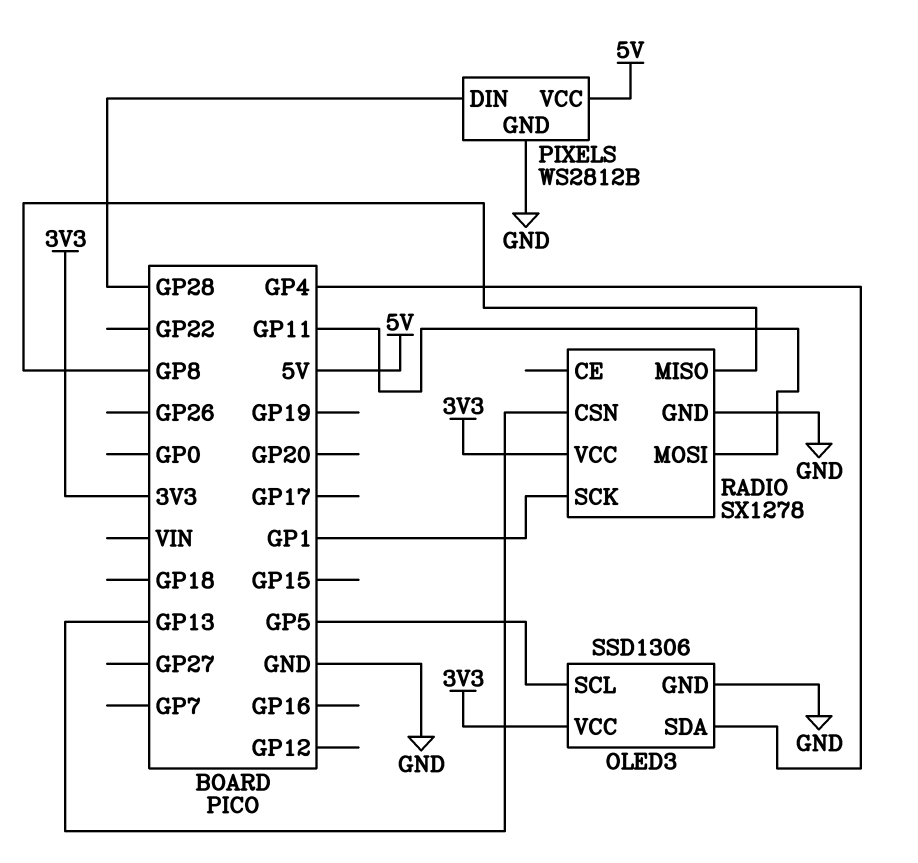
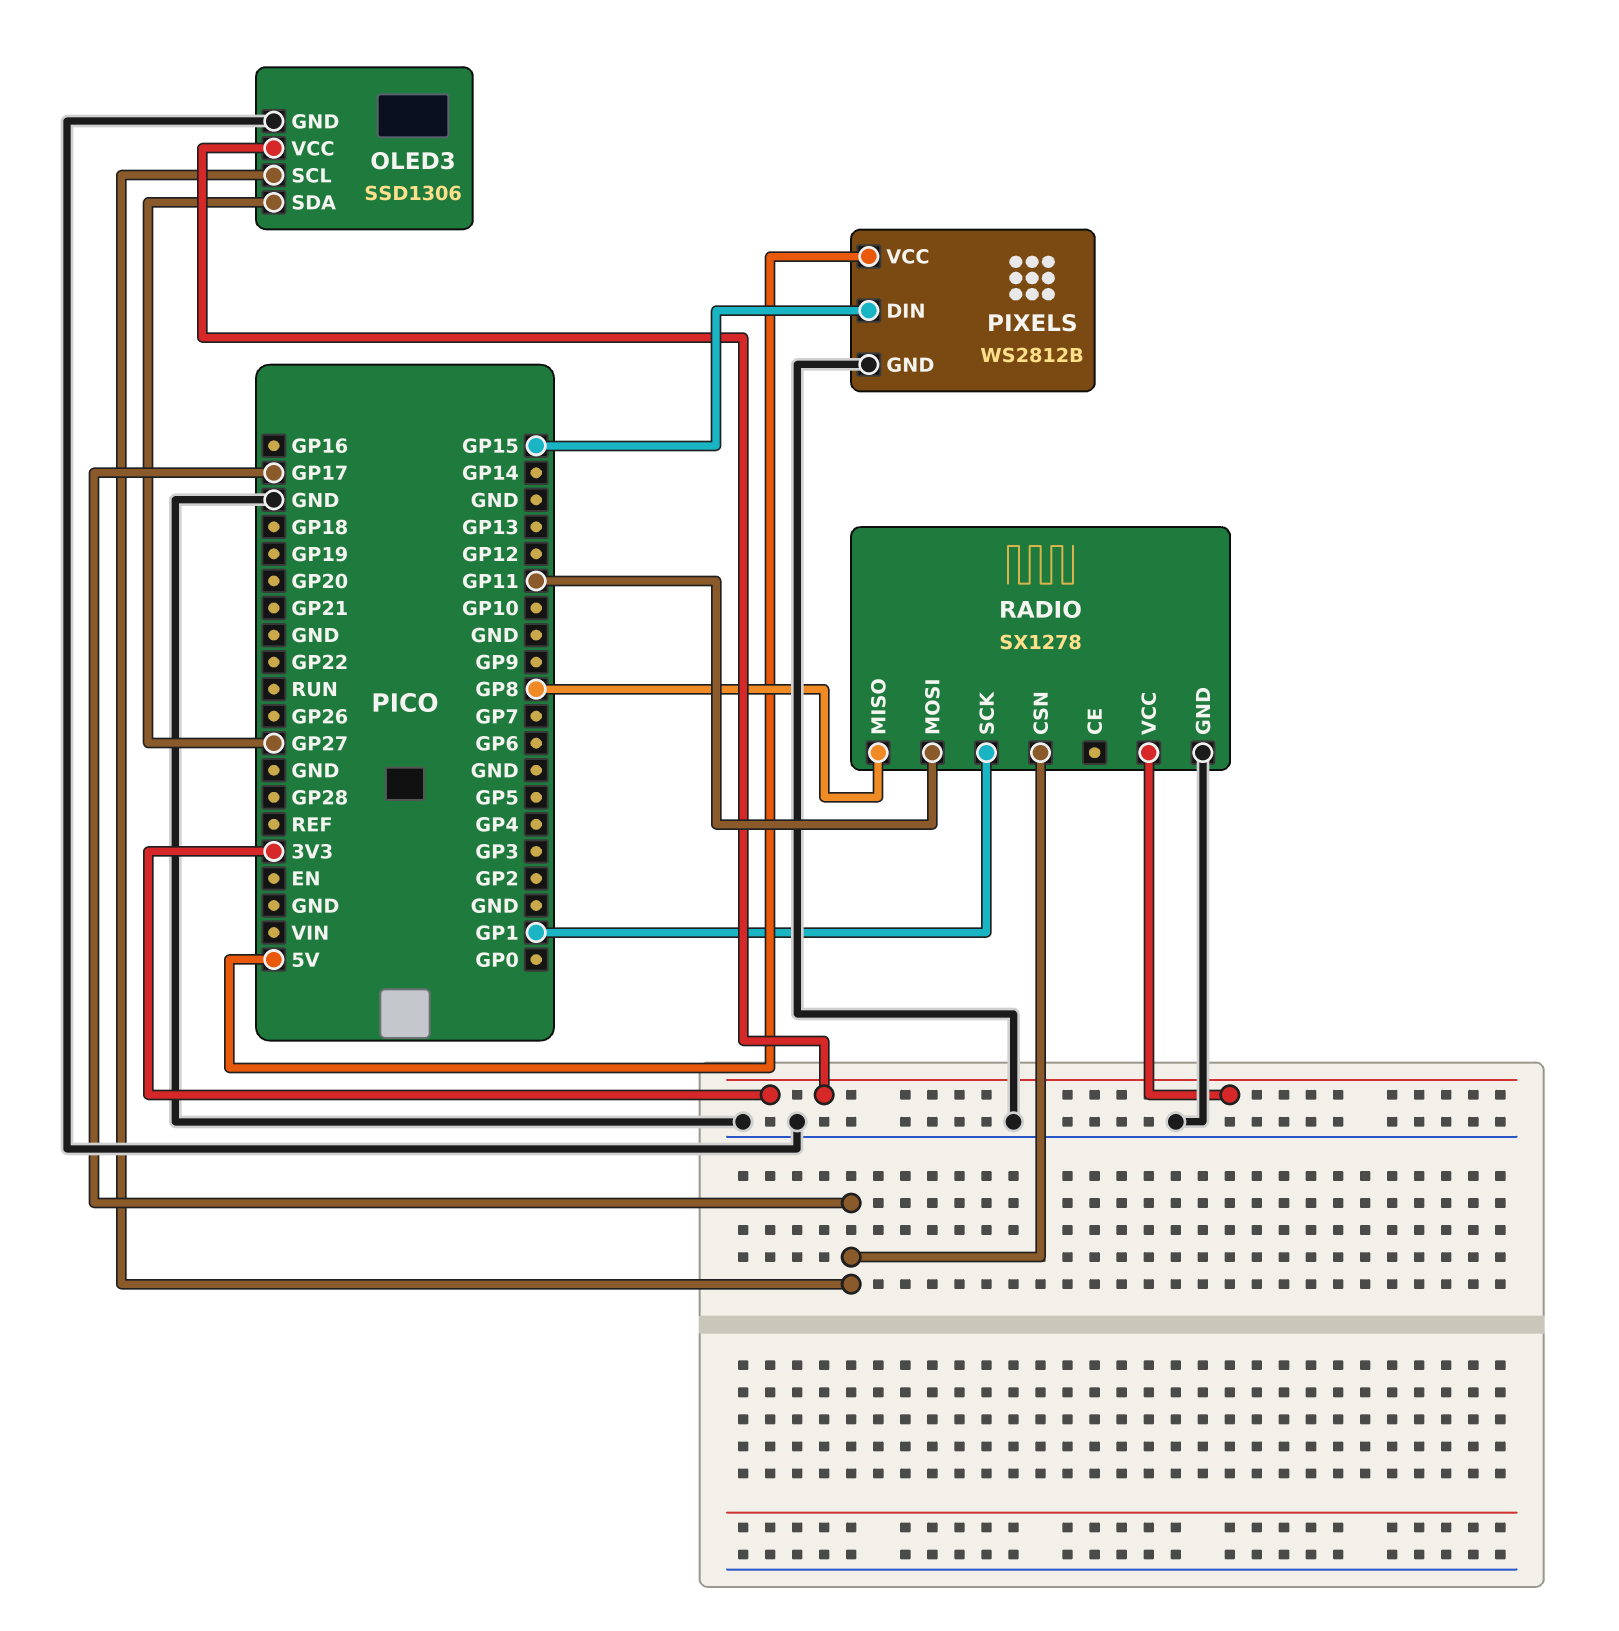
OLED3 pin SCL: GP5 -> GP17
OLED3 pin SDA: GP4 -> GP27
PIXELS pin DIN: GP28 -> GP15
RADIO pin CSN: GP13 -> GP17

